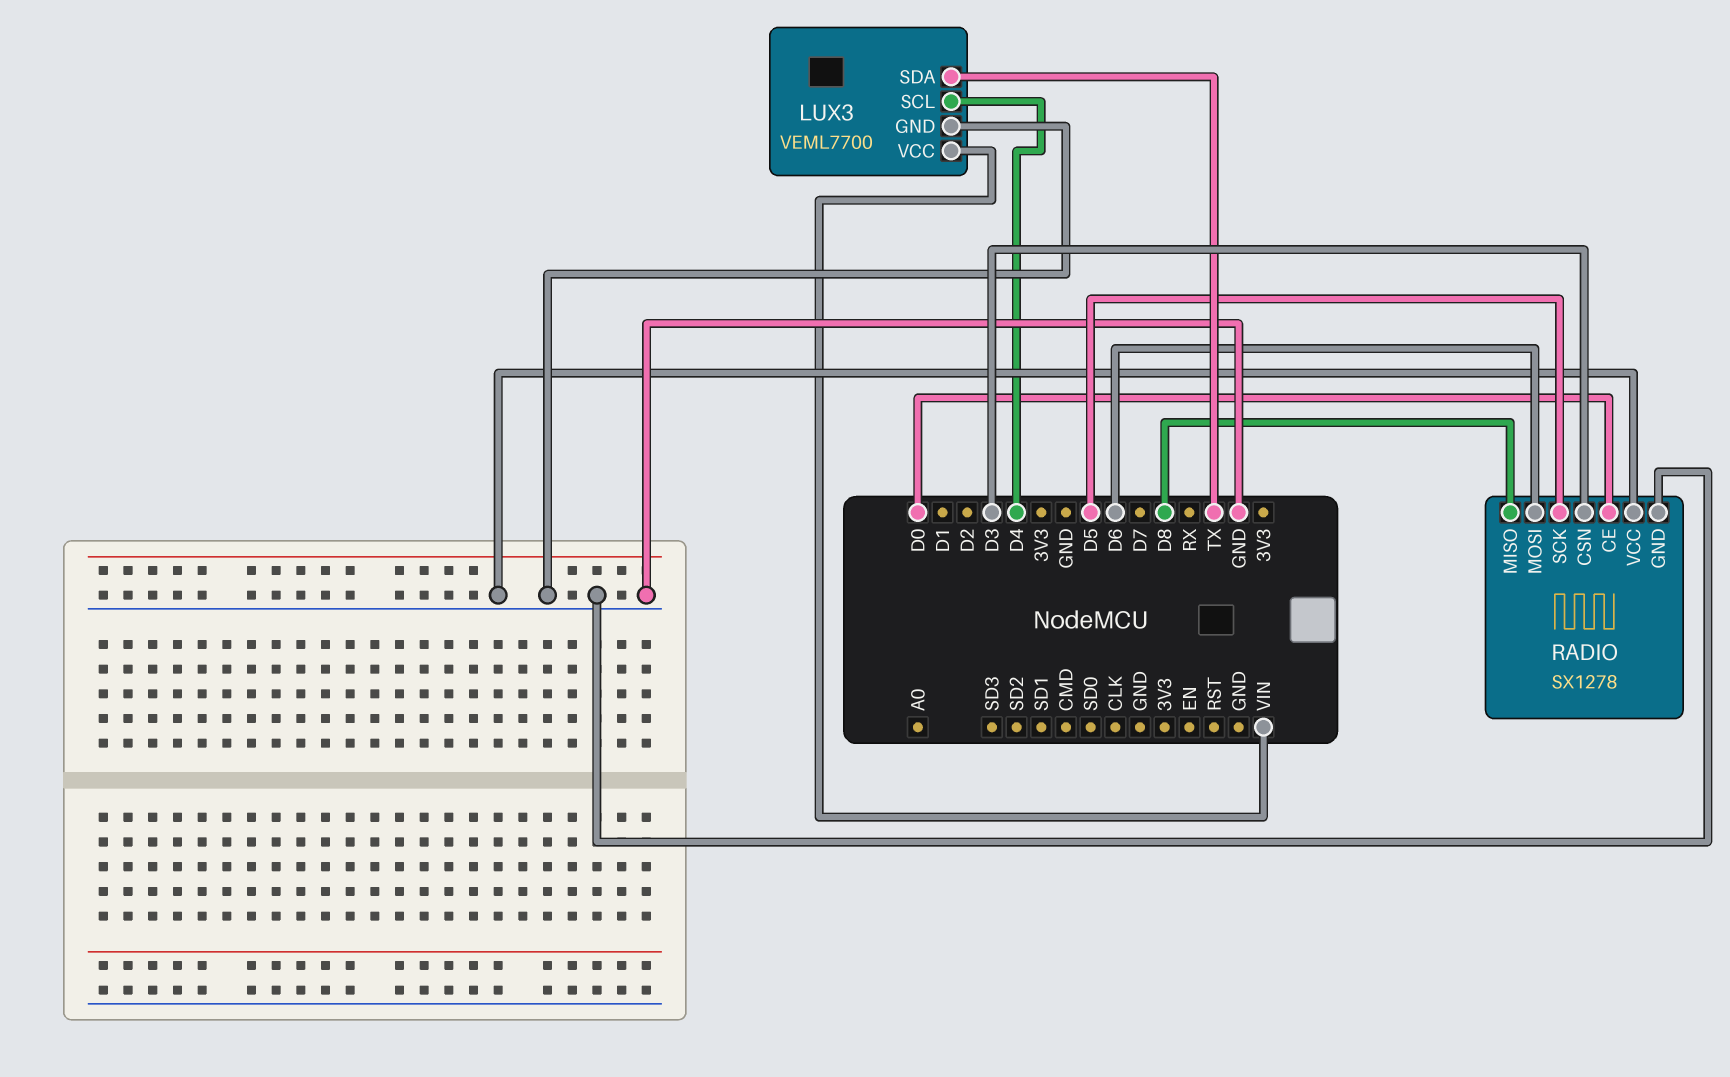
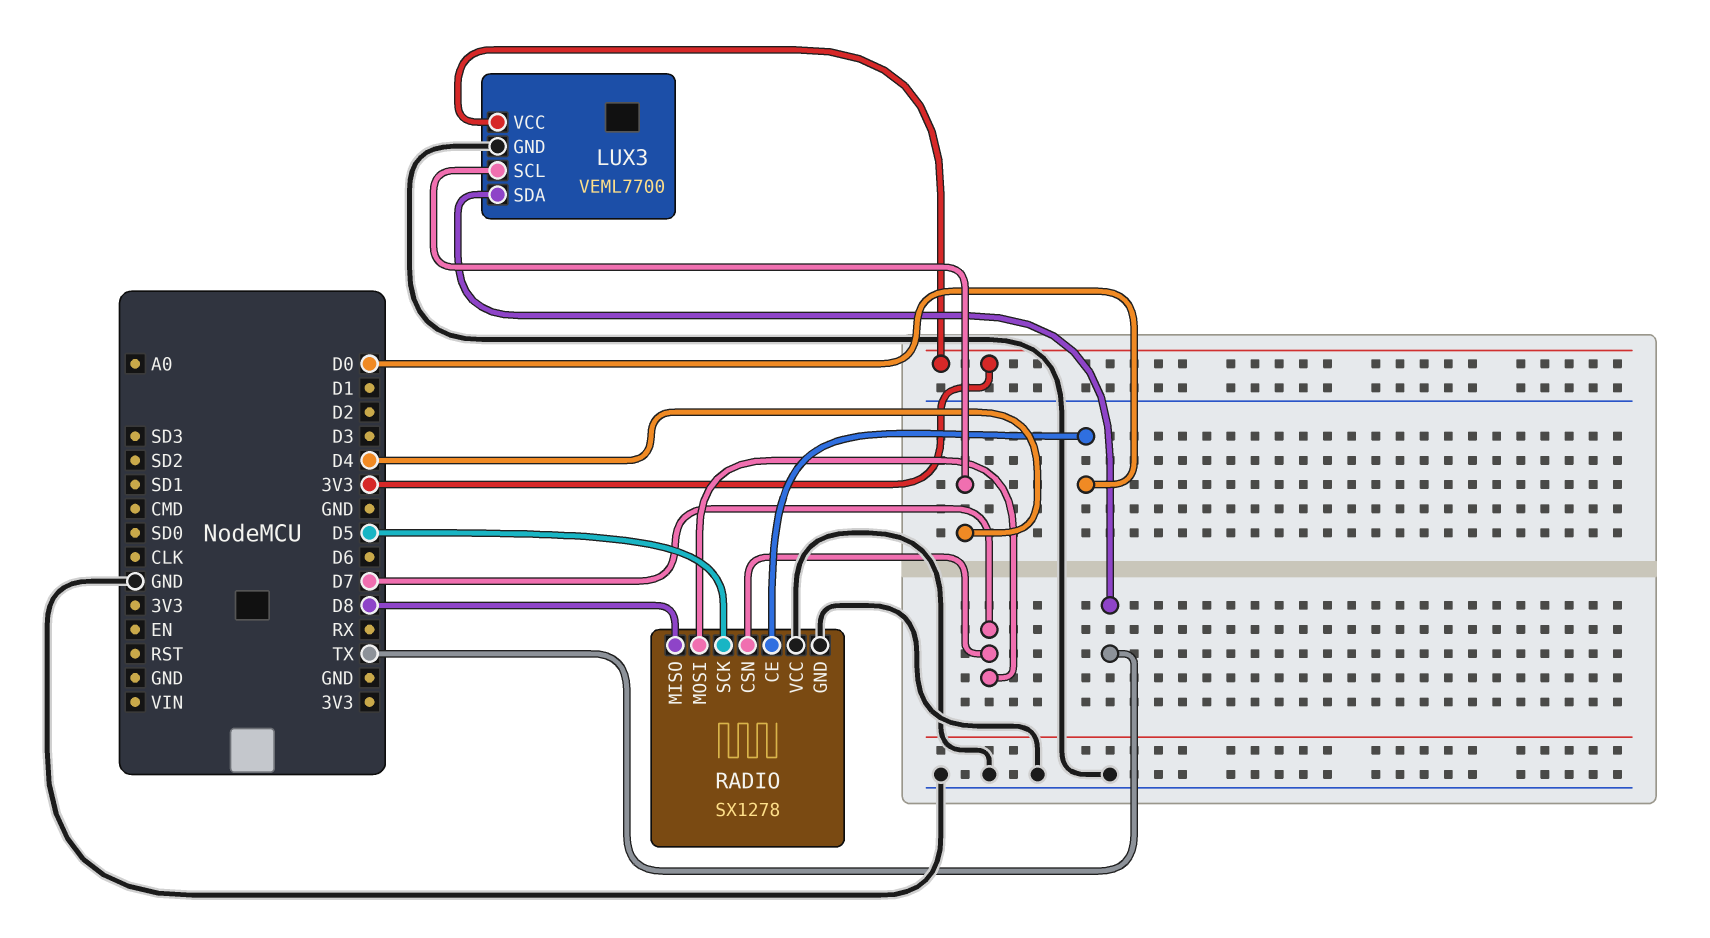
LUX3 pin VCC: VIN -> 3V3
RADIO pin CSN: D3 -> D7
RADIO pin MOSI: D6 -> D7

